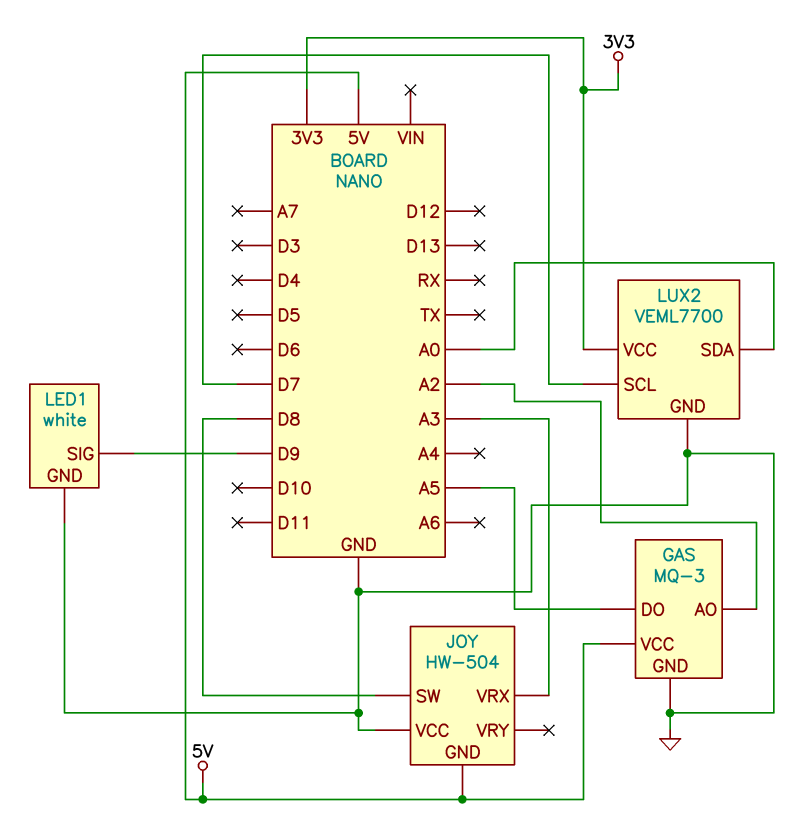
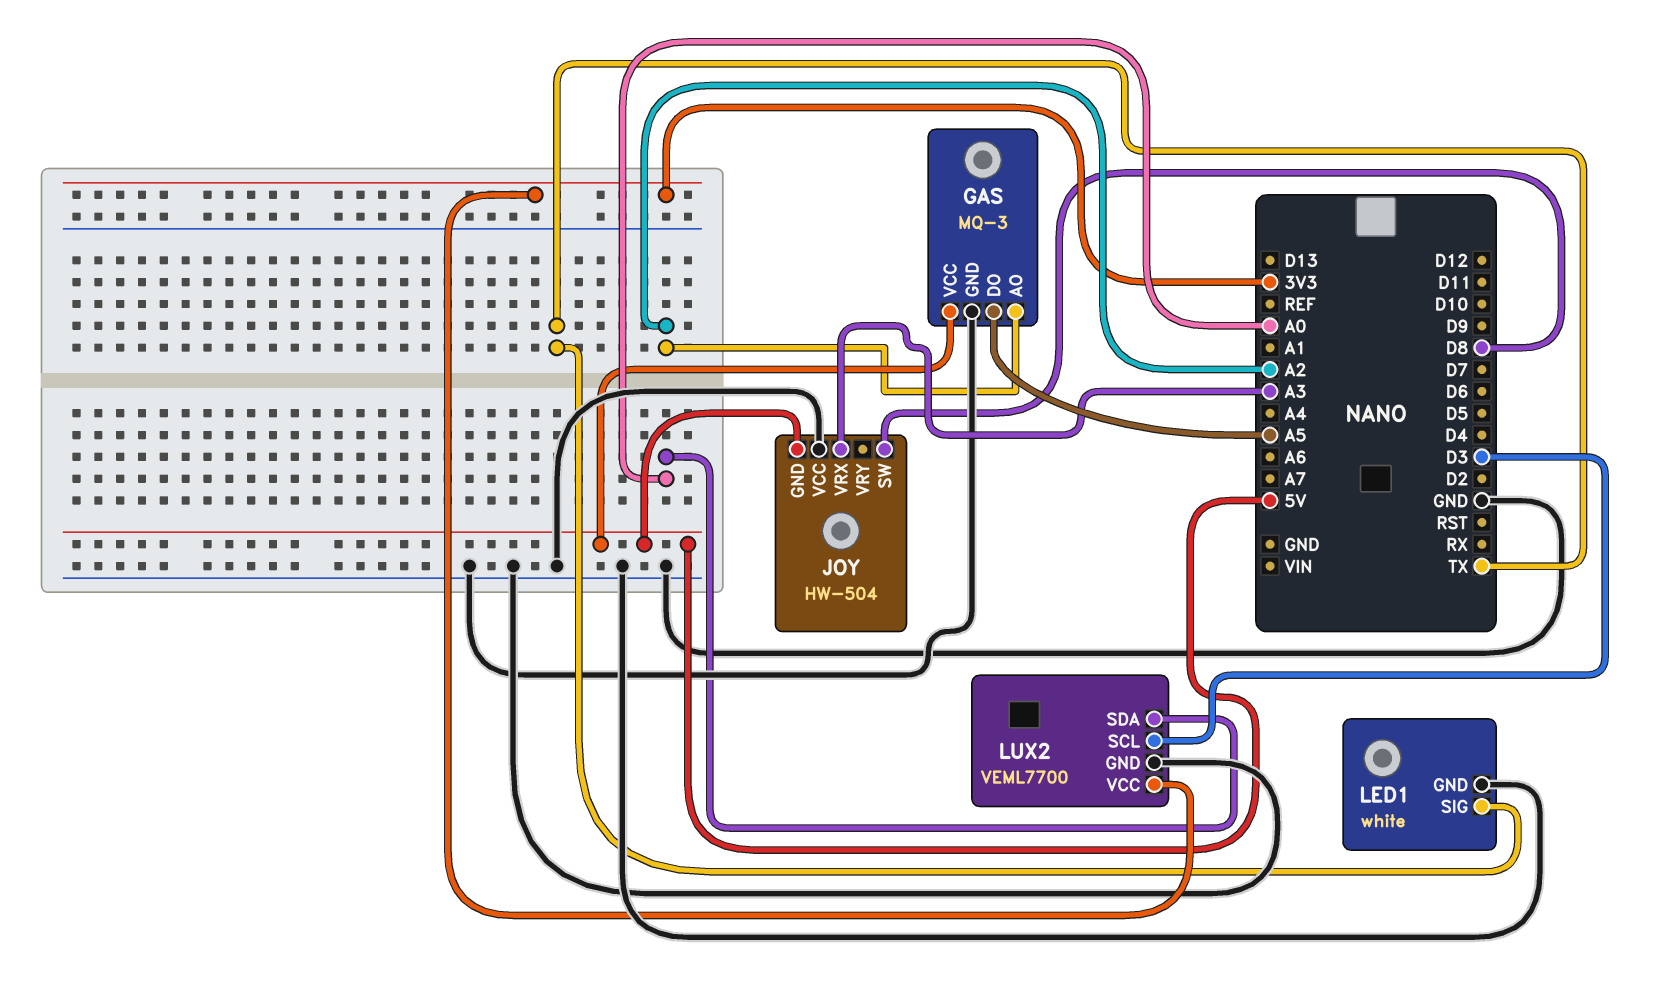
LED1 pin SIG: D9 -> TX
LUX2 pin SCL: D7 -> D3

